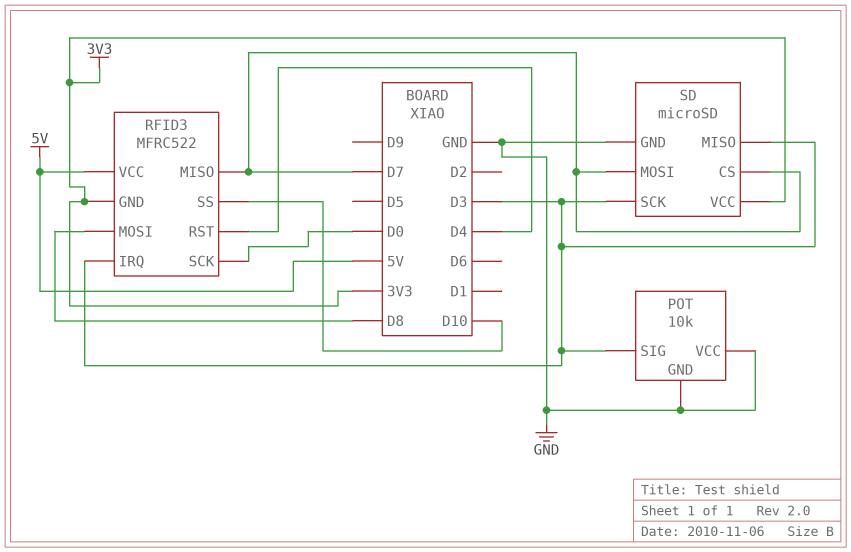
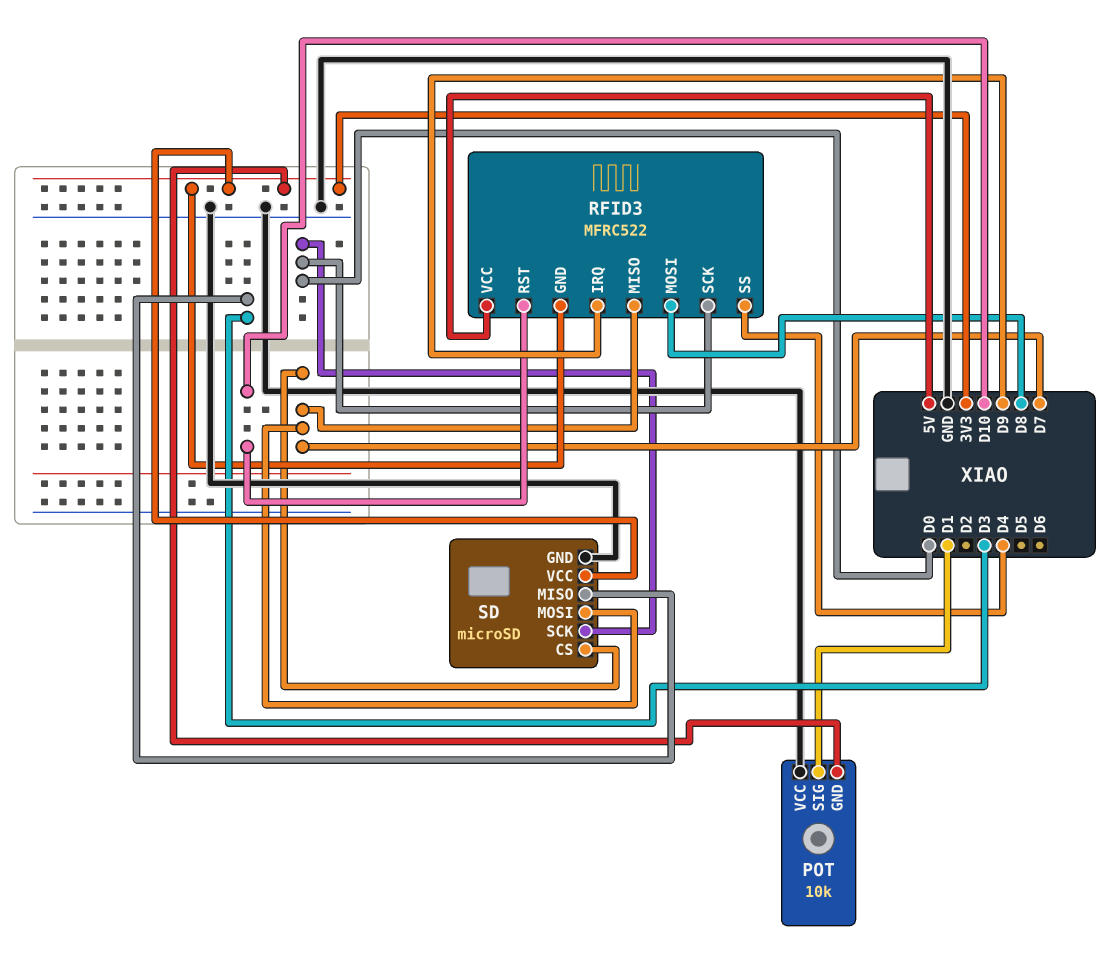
POT pin GND: GND -> 3V3
POT pin SIG: D3 -> D1
RFID3 pin IRQ: D3 -> D9
RFID3 pin RST: D4 -> D10
RFID3 pin SS: D10 -> D4
SD pin SCK: D3 -> D0

